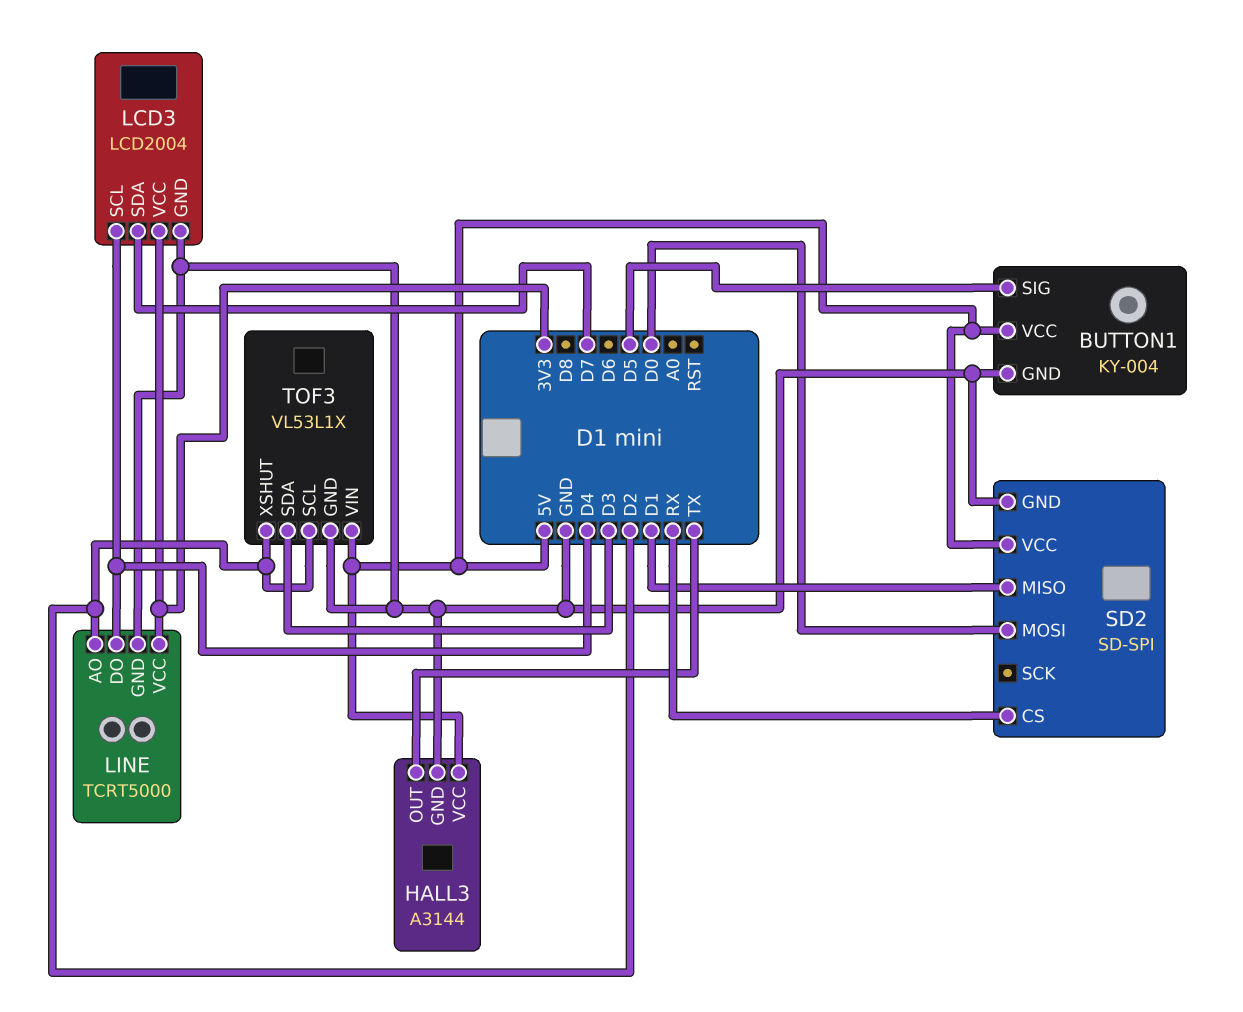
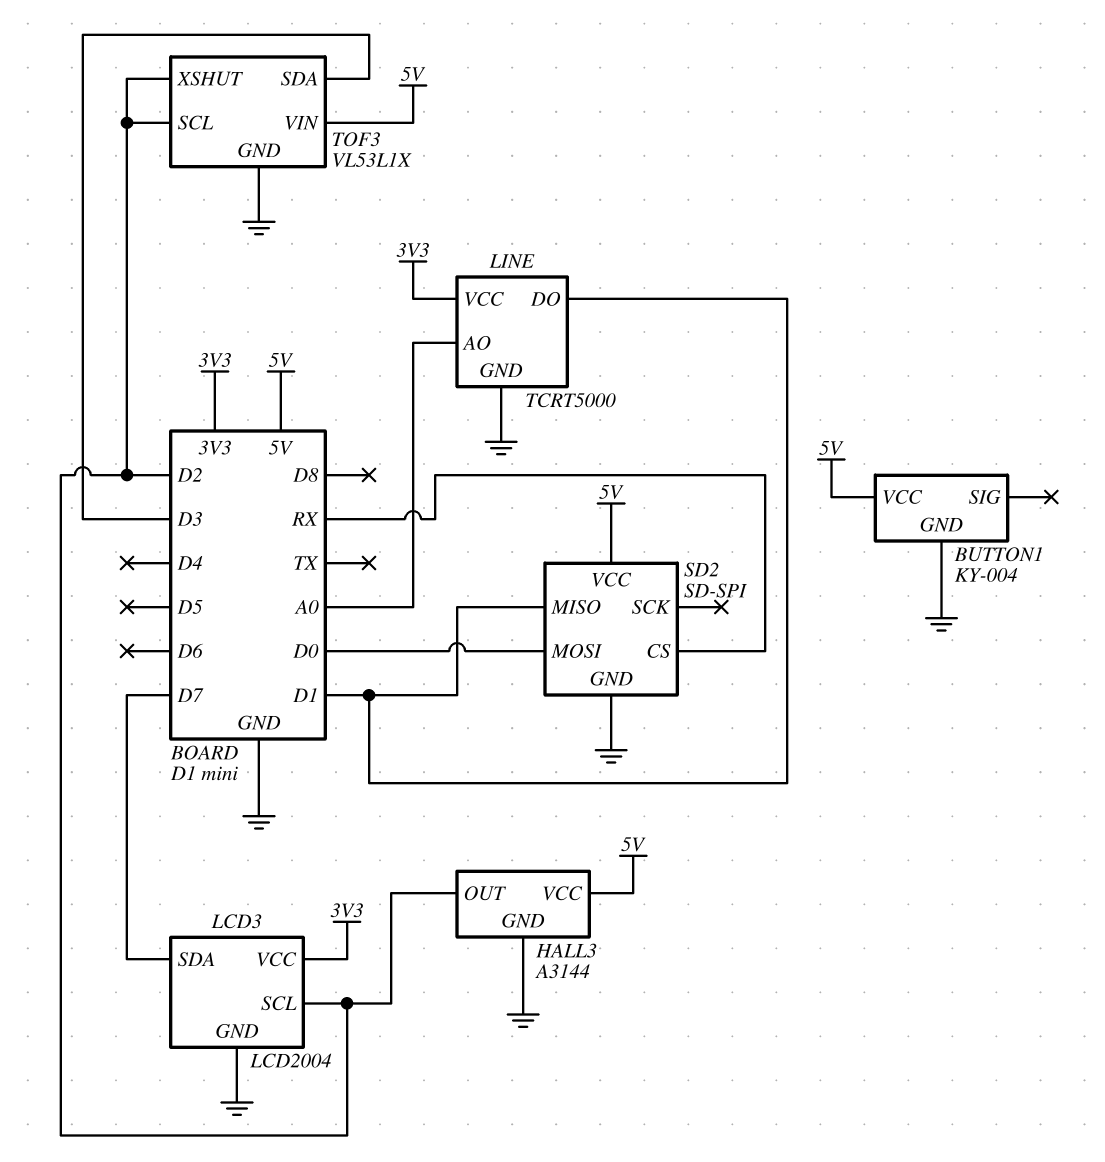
BUTTON1 pin SIG: D5 -> none
HALL3 pin OUT: TX -> D2
LCD3 pin SCL: D4 -> D2
LINE pin AO: D2 -> A0
LINE pin DO: D4 -> D1

